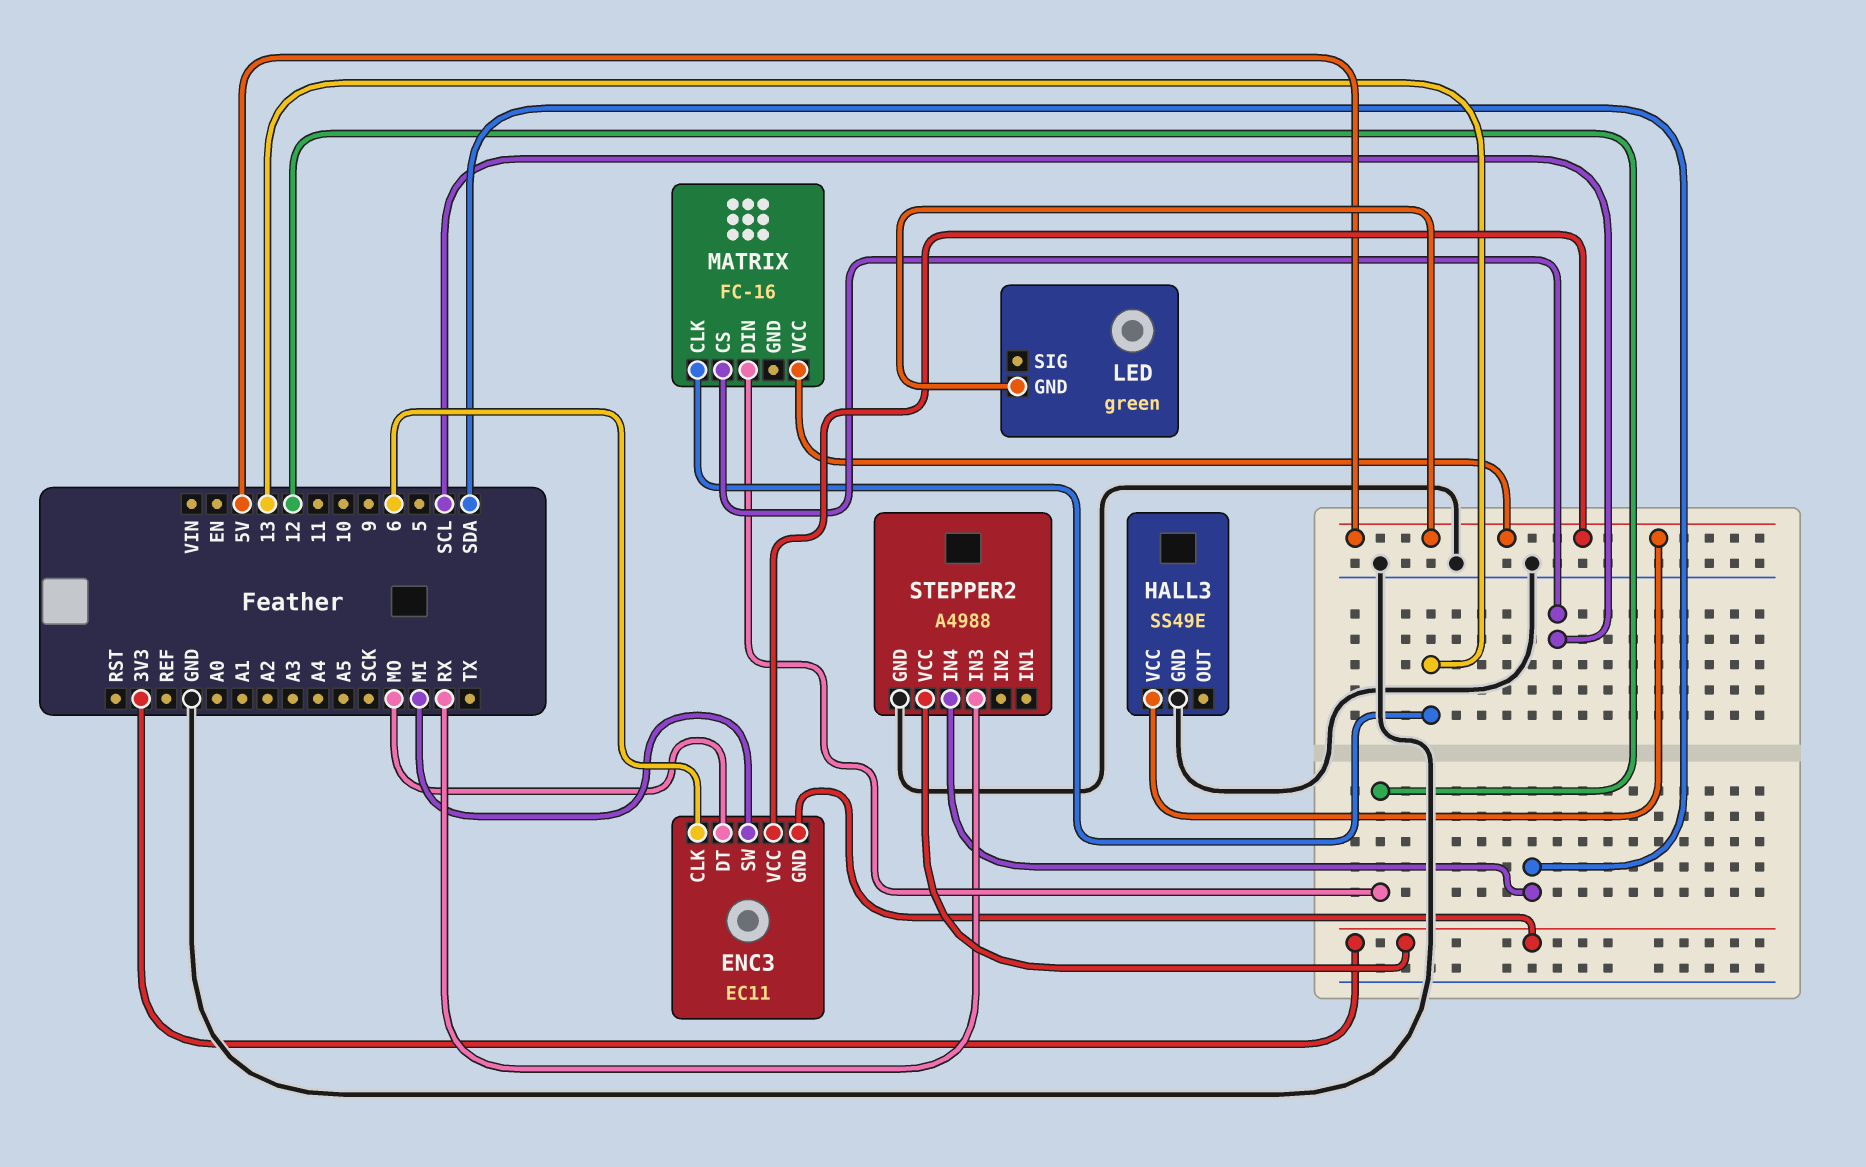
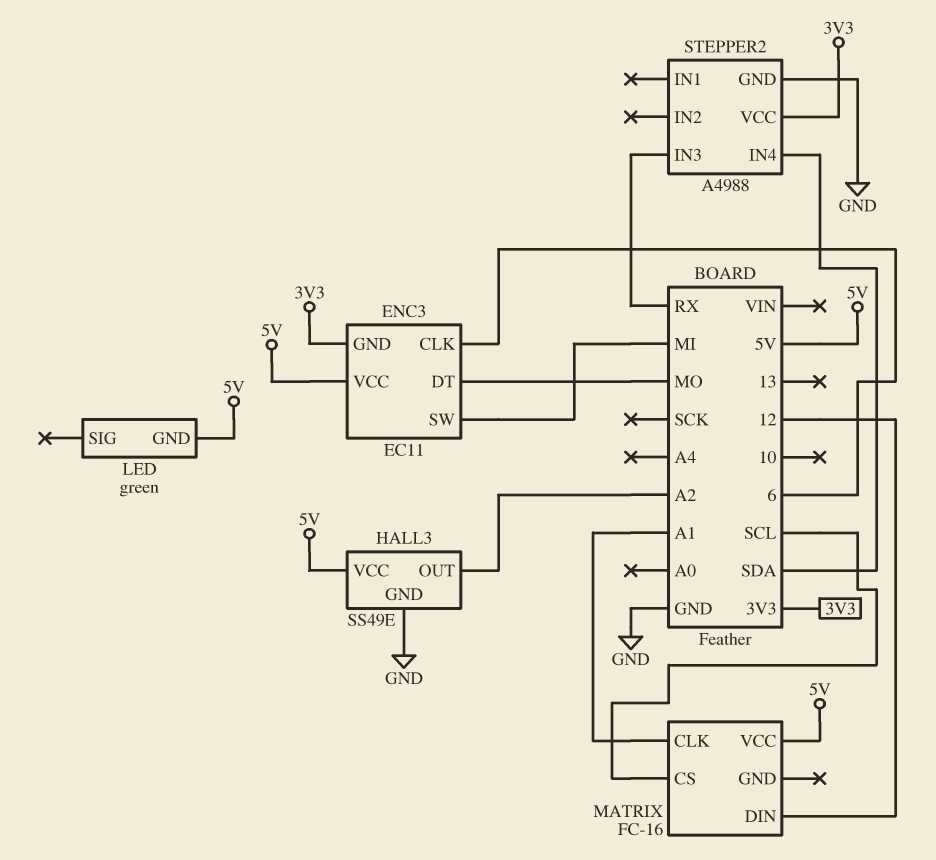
HALL3 pin OUT: none -> A2
MATRIX pin CLK: 13 -> A1

